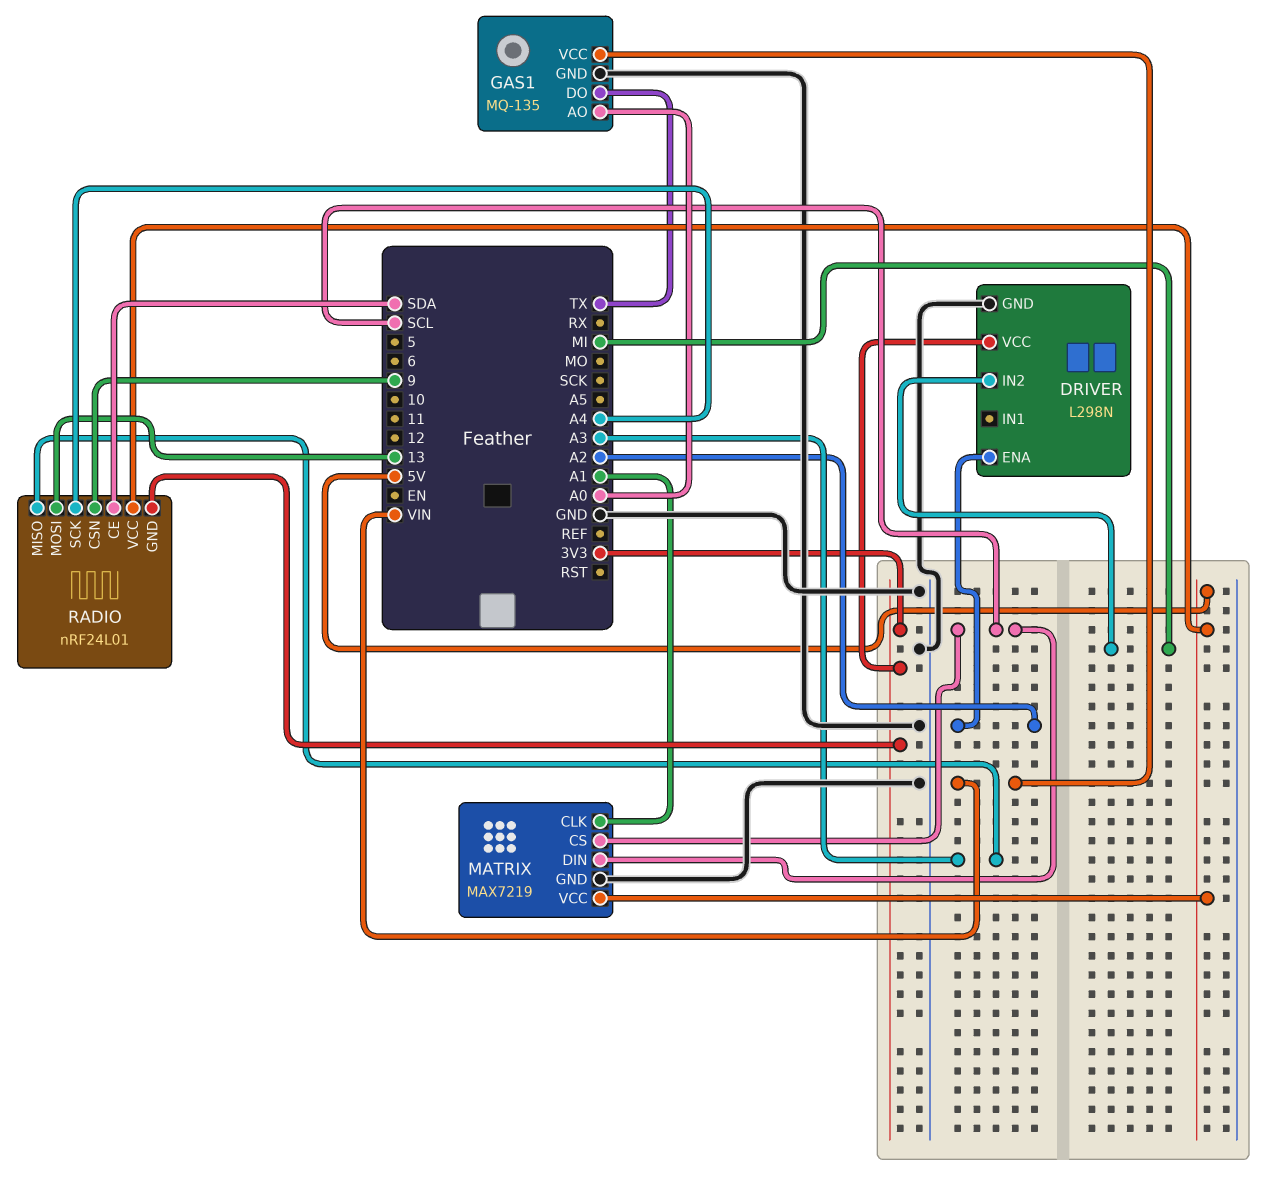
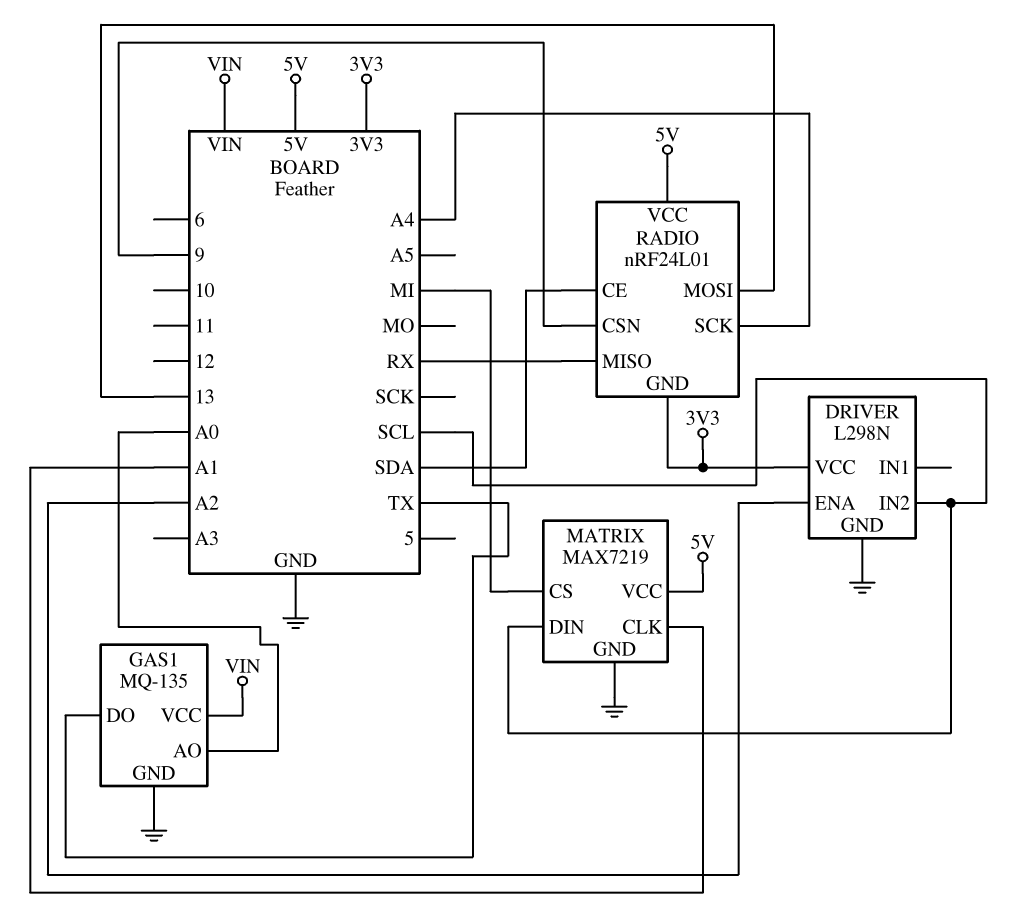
DRIVER pin IN2: MI -> SCL
MATRIX pin CS: SCL -> MI
RADIO pin MISO: A3 -> RX

